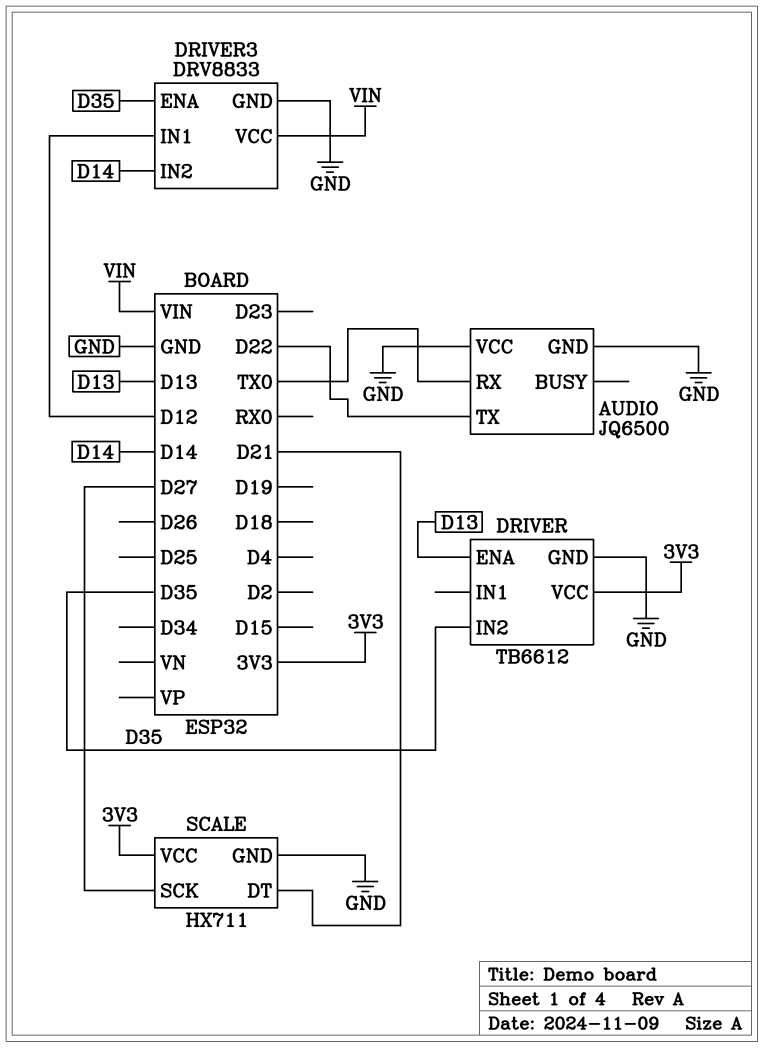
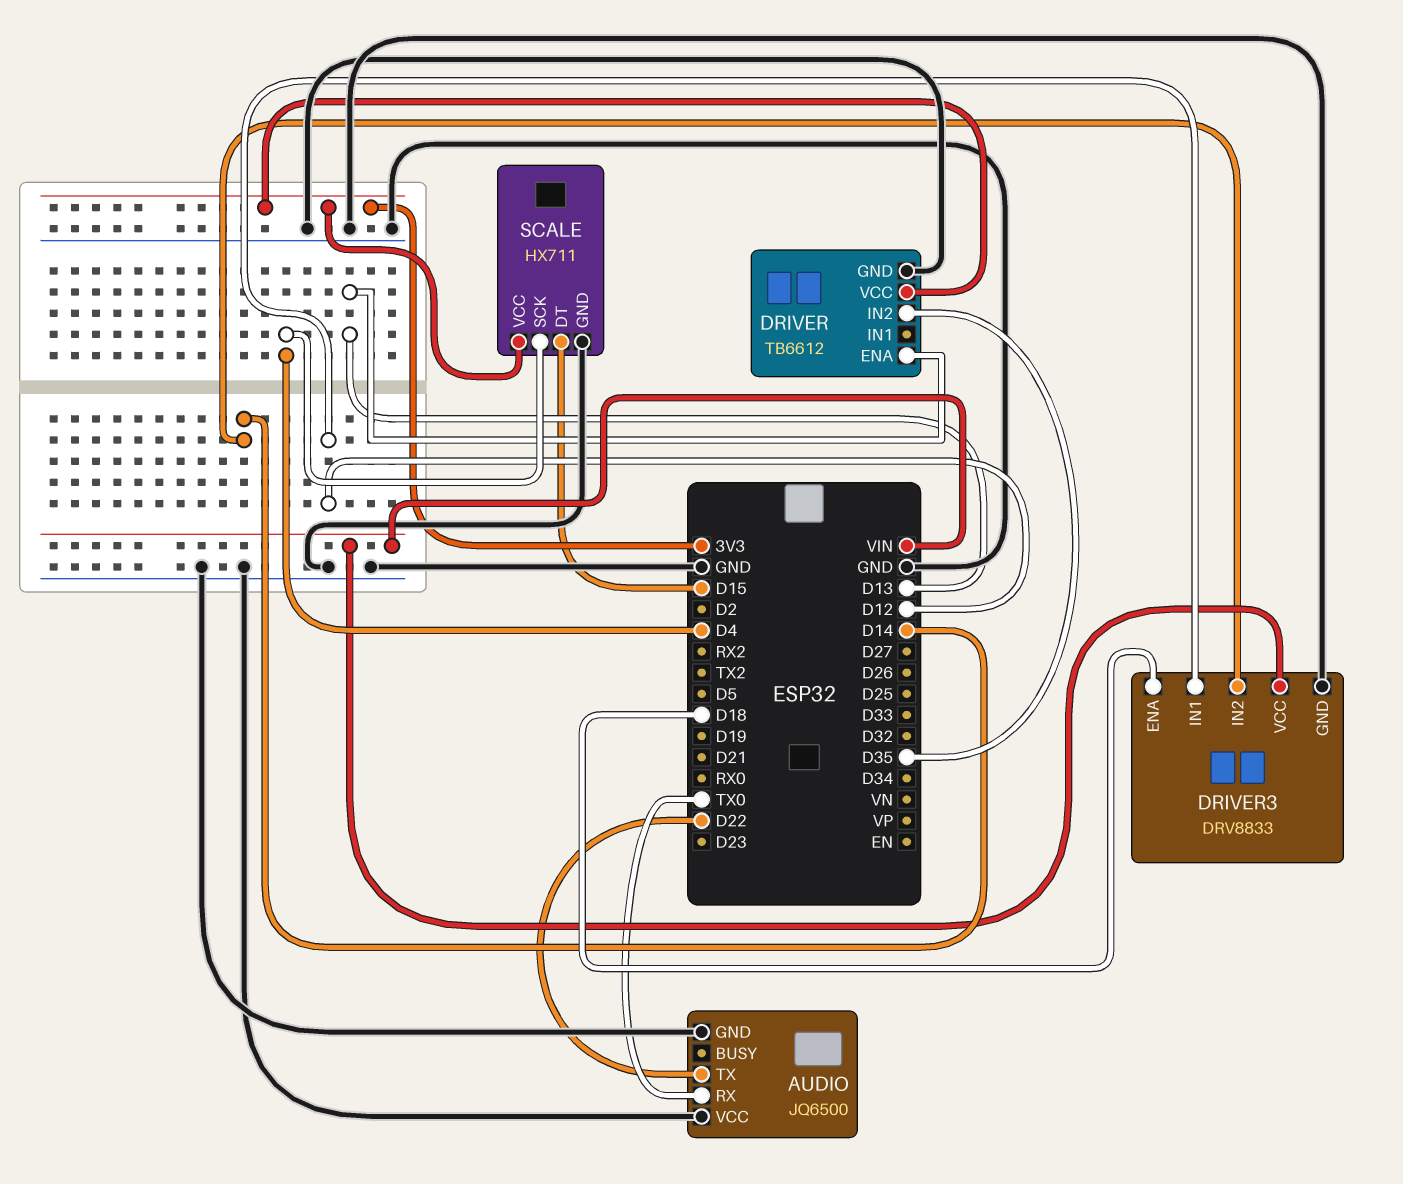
DRIVER3 pin ENA: D35 -> D18
SCALE pin DT: D21 -> D15
SCALE pin SCK: D27 -> D4

